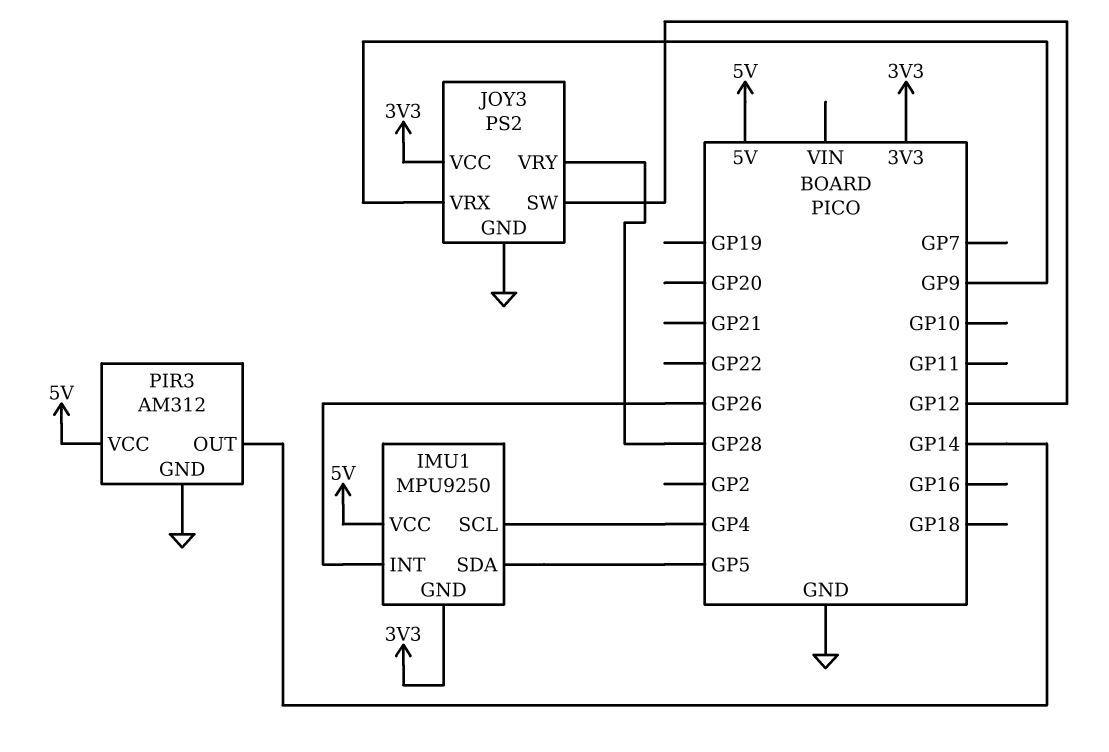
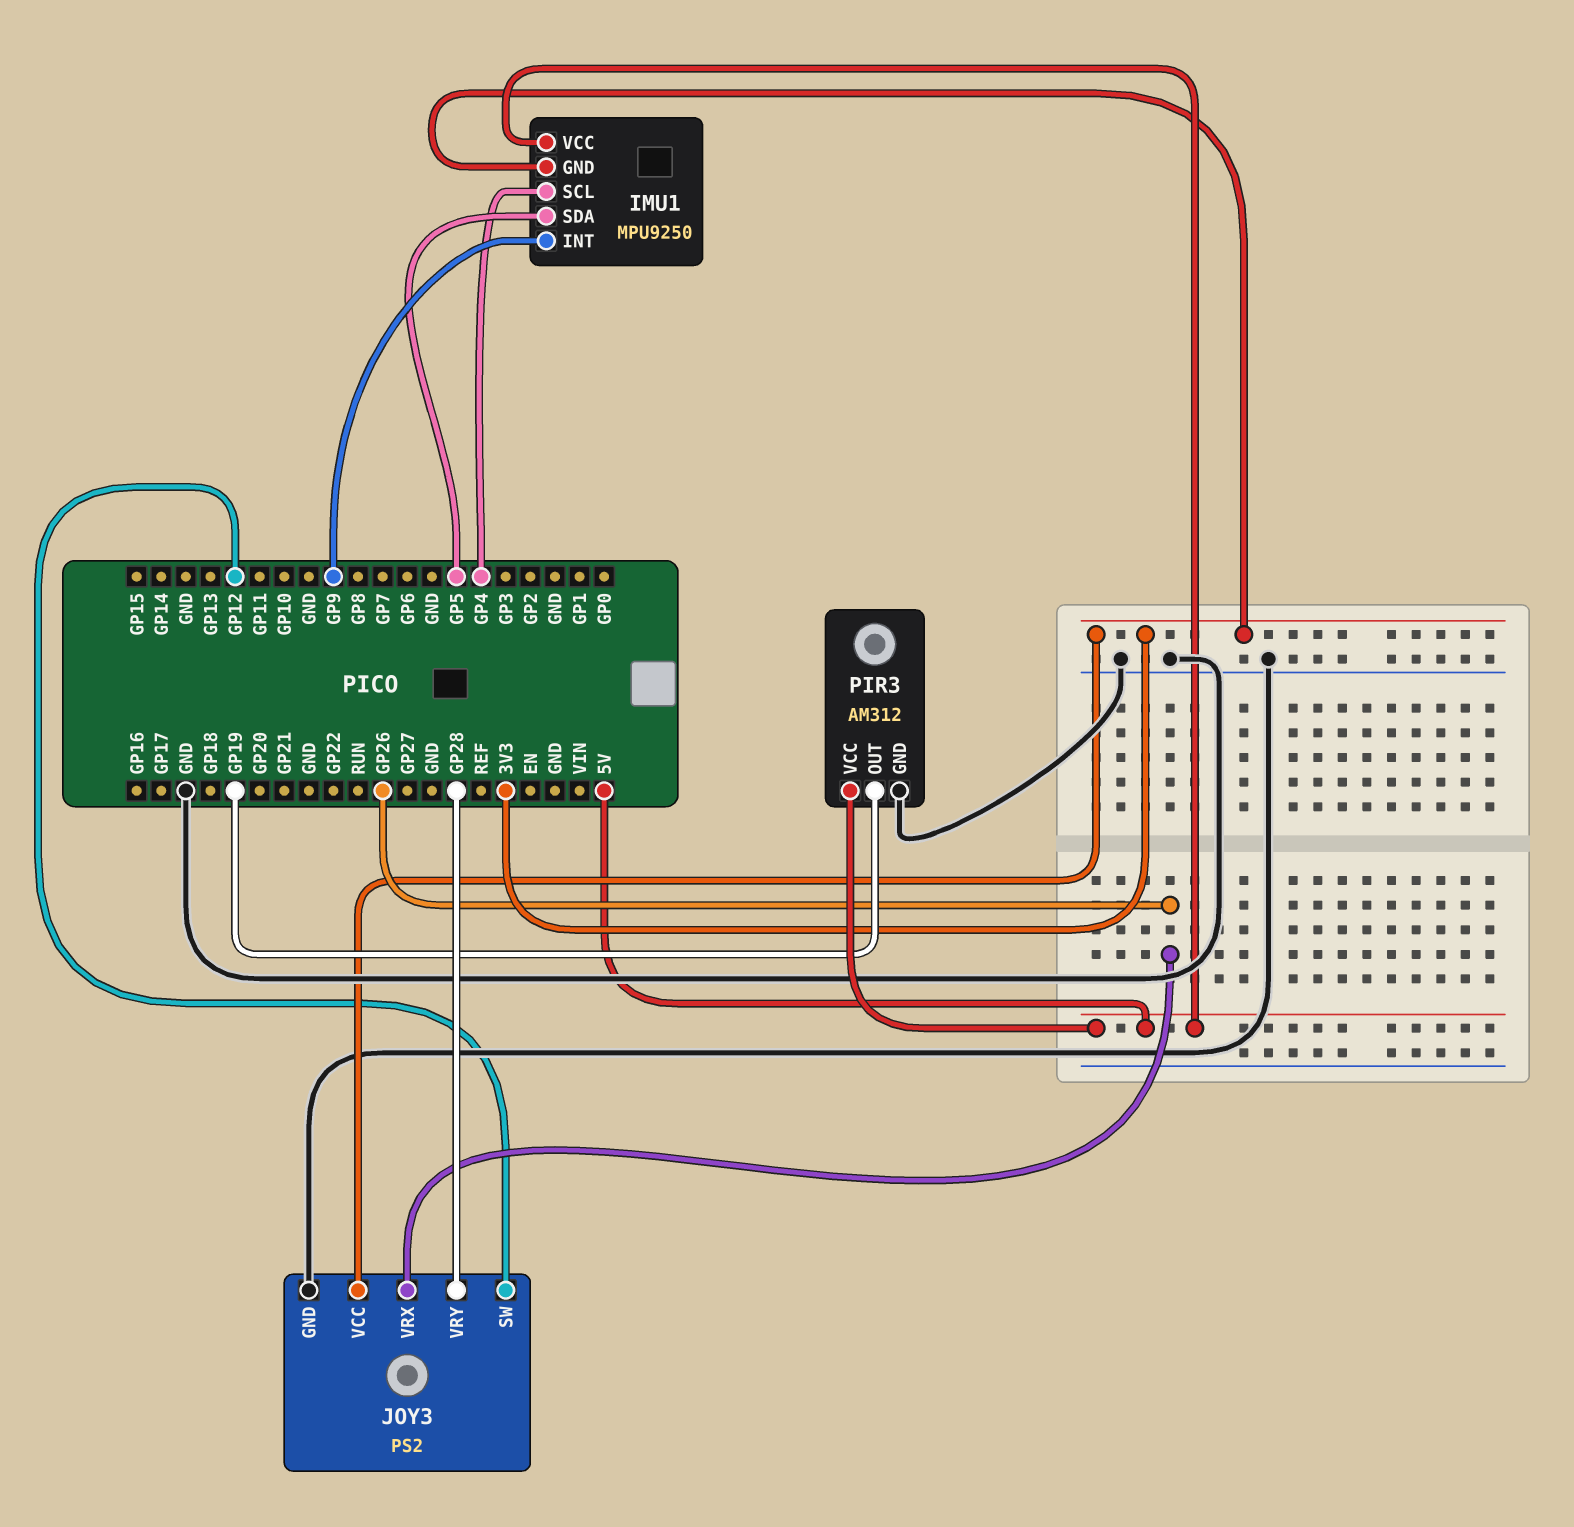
IMU1 pin INT: GP26 -> GP9
JOY3 pin VRX: GP9 -> GP26
PIR3 pin OUT: GP14 -> GP19

